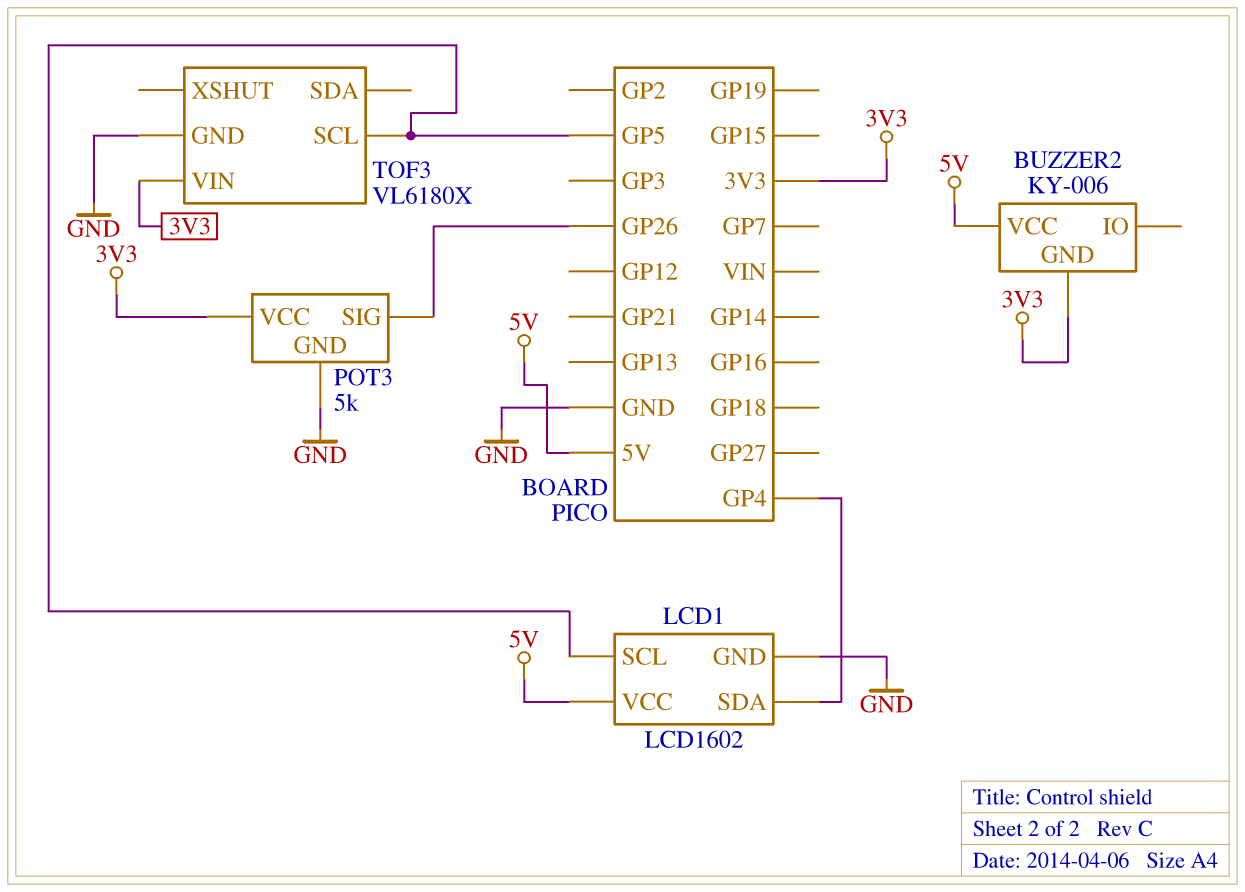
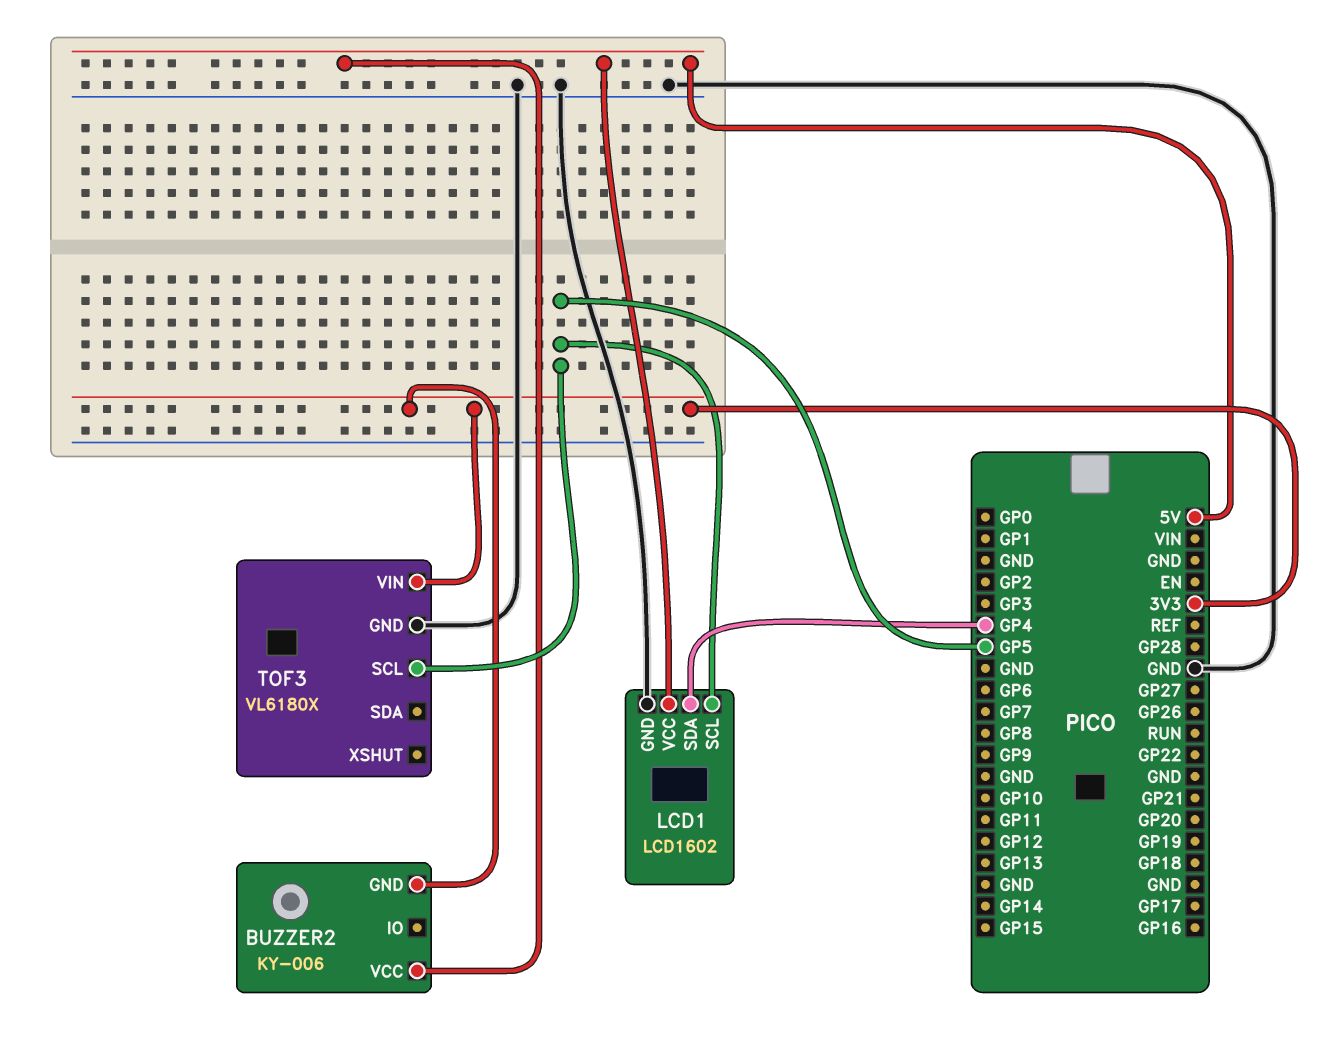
POT3: 5k -> none
POT3 pin GND: GND -> none
POT3 pin SIG: GP26 -> none
POT3 pin VCC: 3V3 -> none

